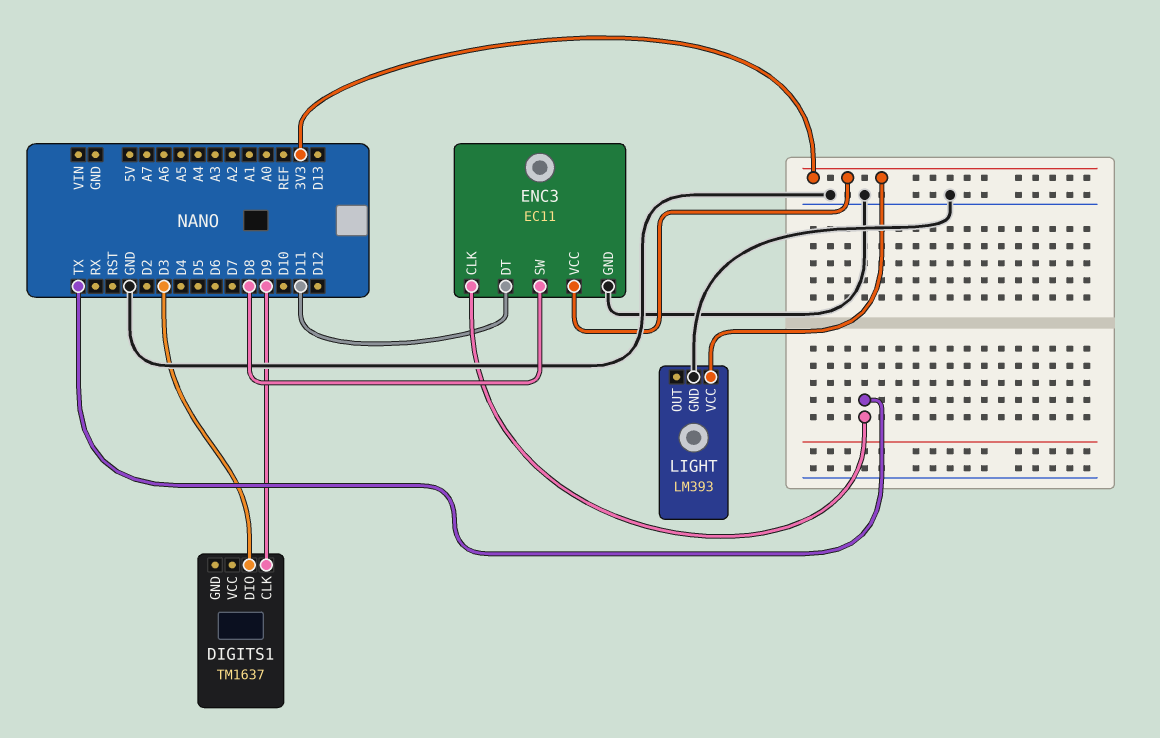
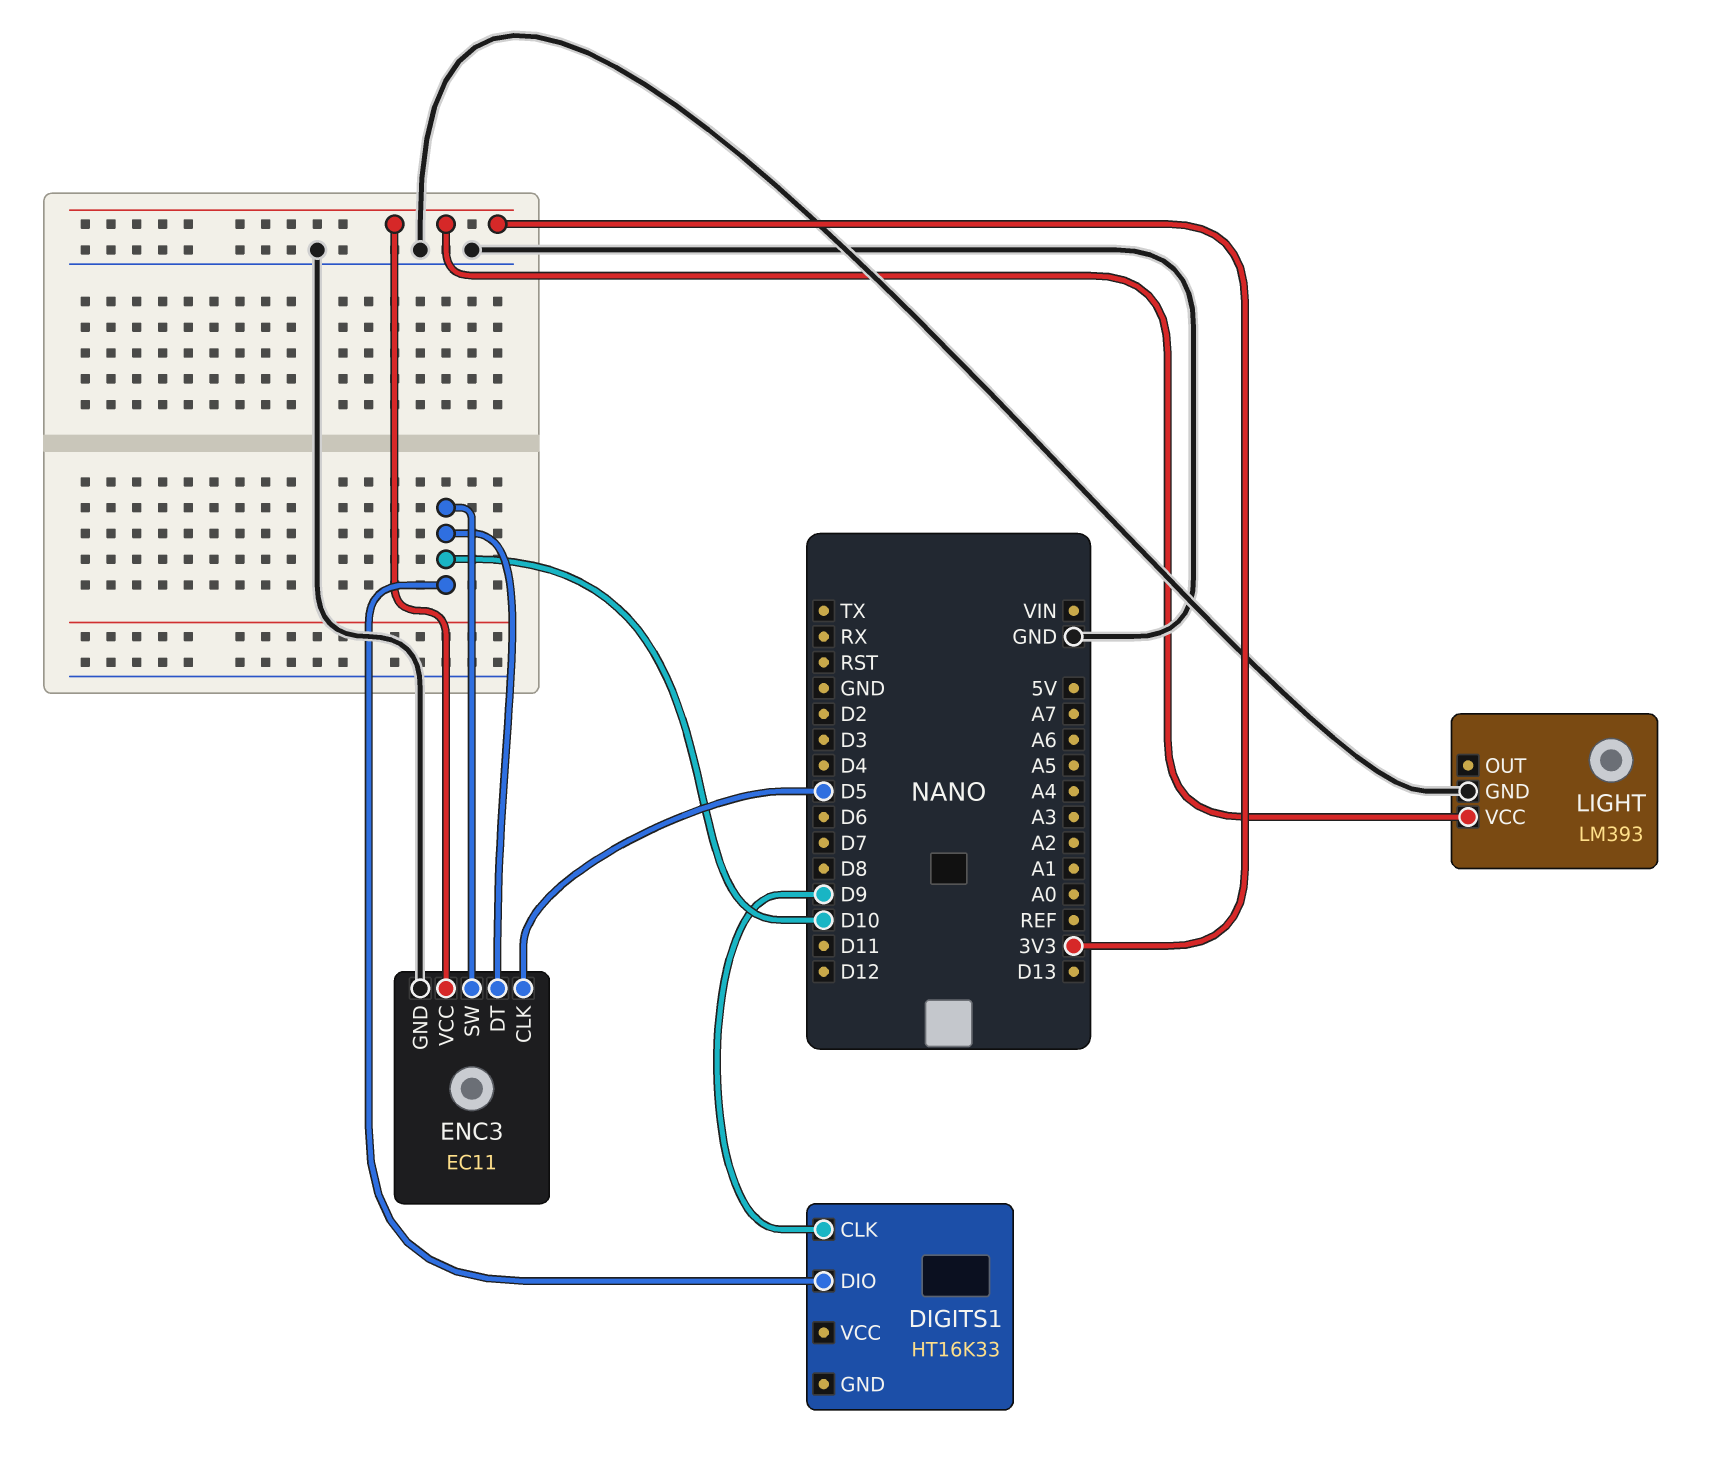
DIGITS1: TM1637 -> HT16K33
DIGITS1 pin DIO: D3 -> D10
ENC3 pin CLK: TX -> D5
ENC3 pin DT: D11 -> D10
ENC3 pin SW: D8 -> D10

